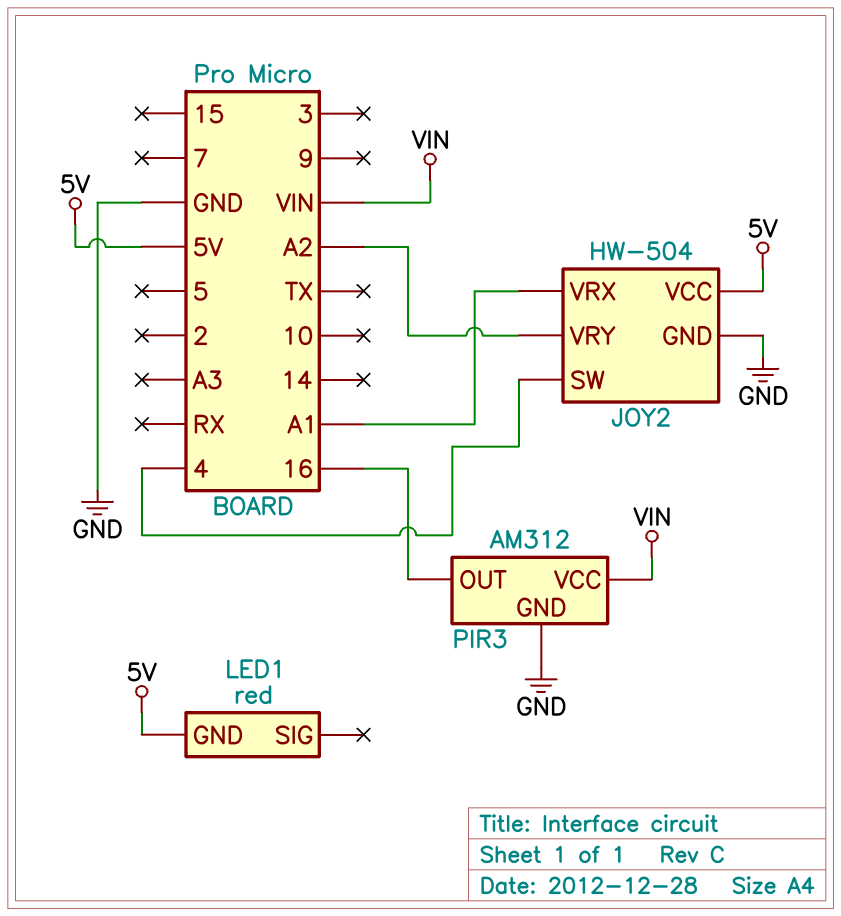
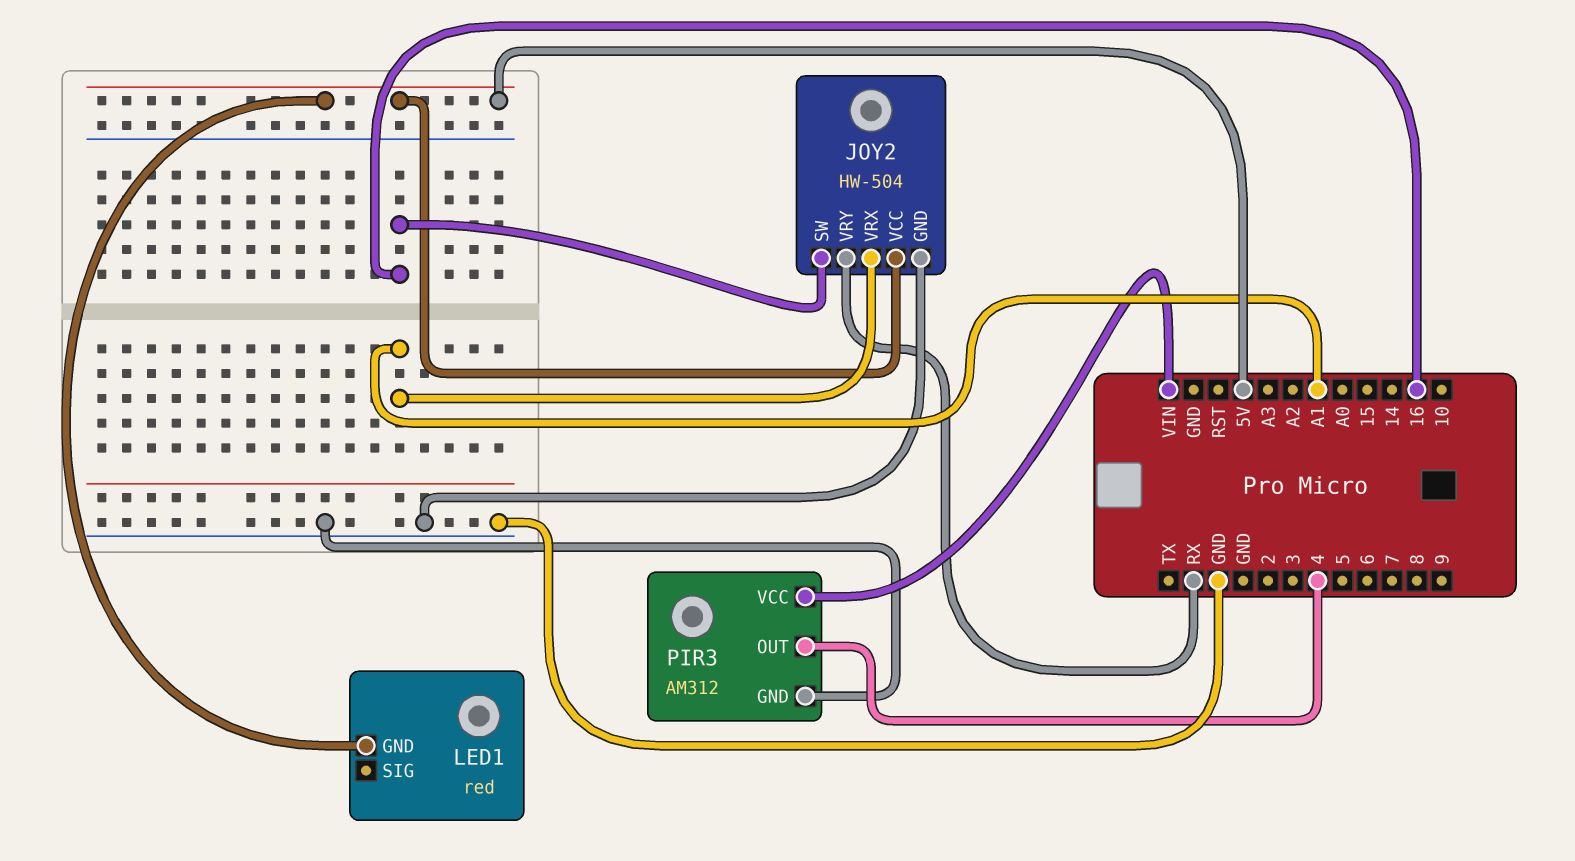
JOY2 pin SW: 4 -> 16
JOY2 pin VRY: A2 -> RX
PIR3 pin OUT: 16 -> 4

